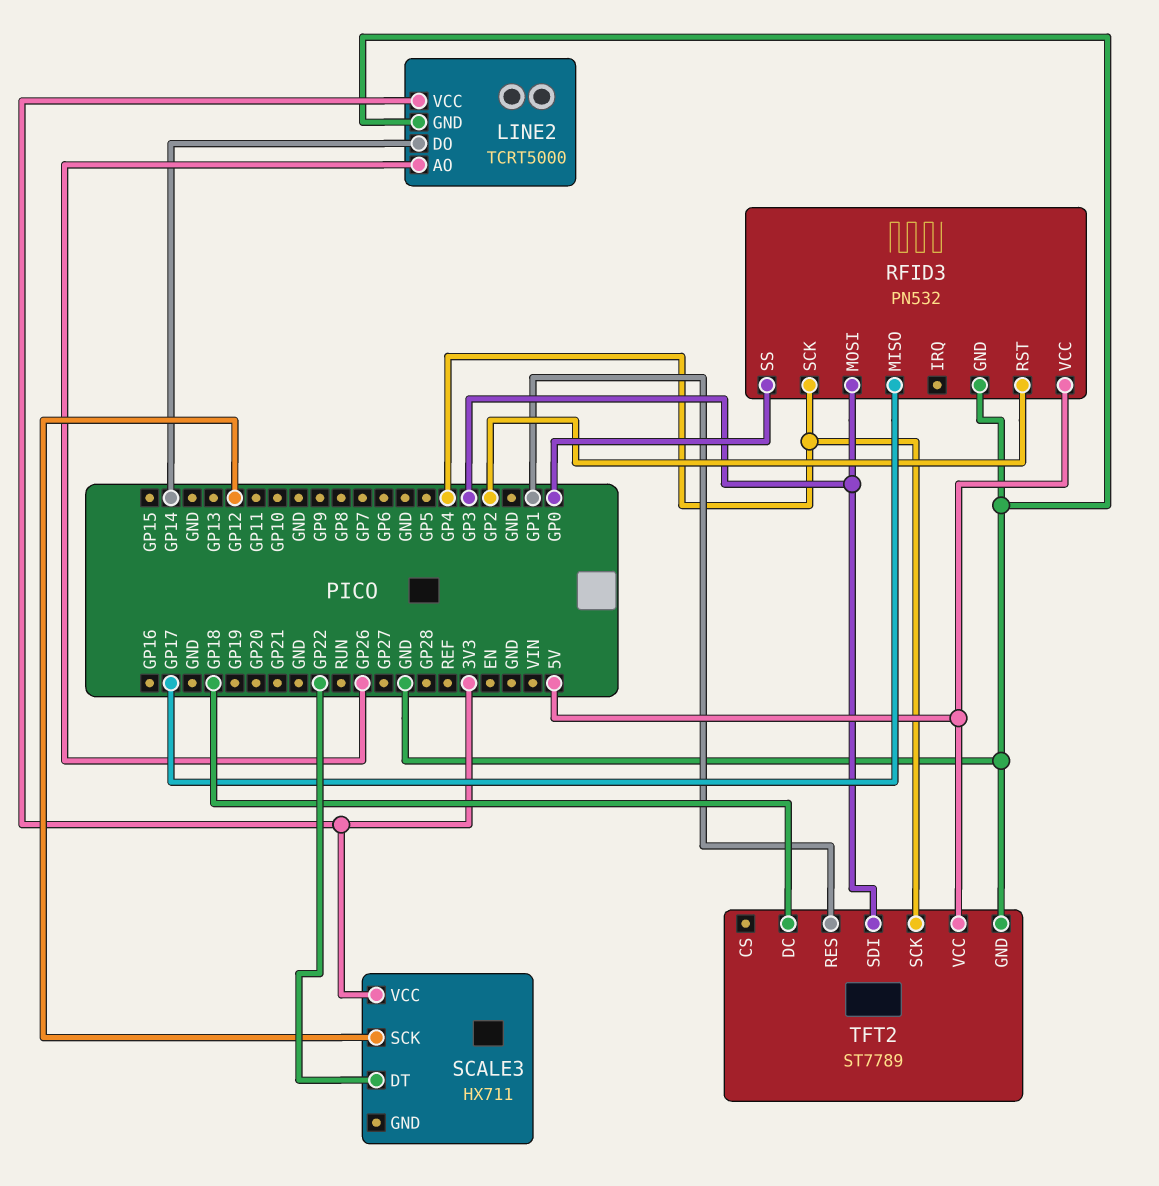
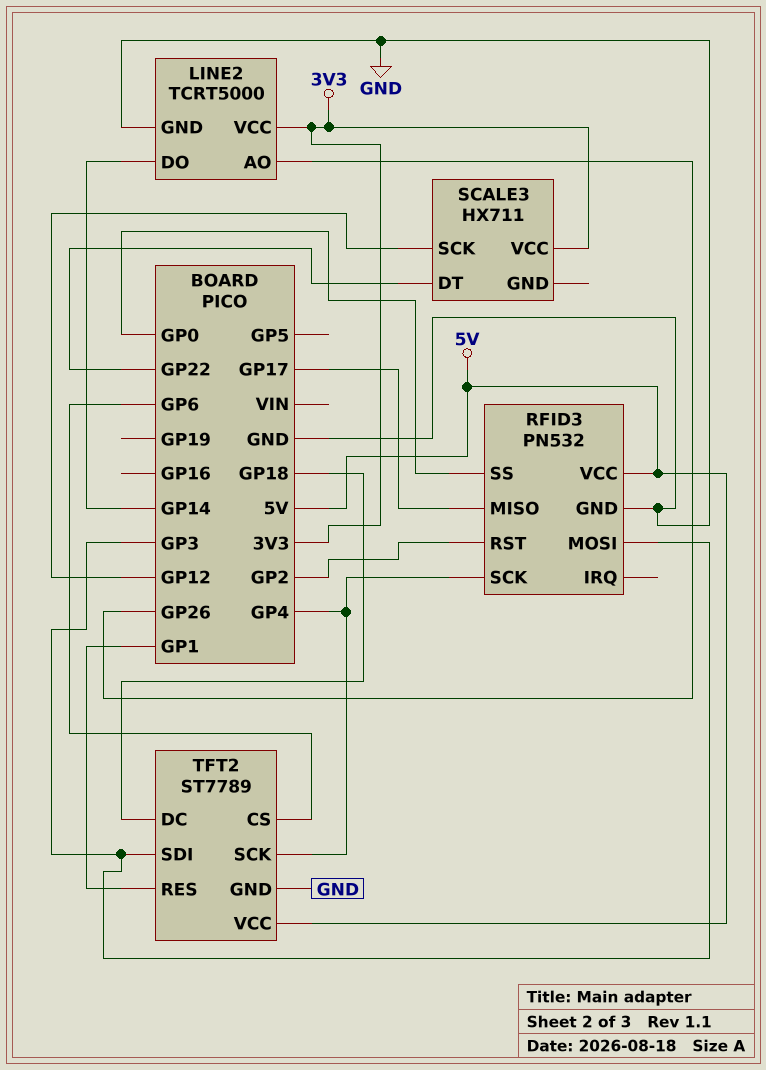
TFT2 pin CS: none -> GP6

